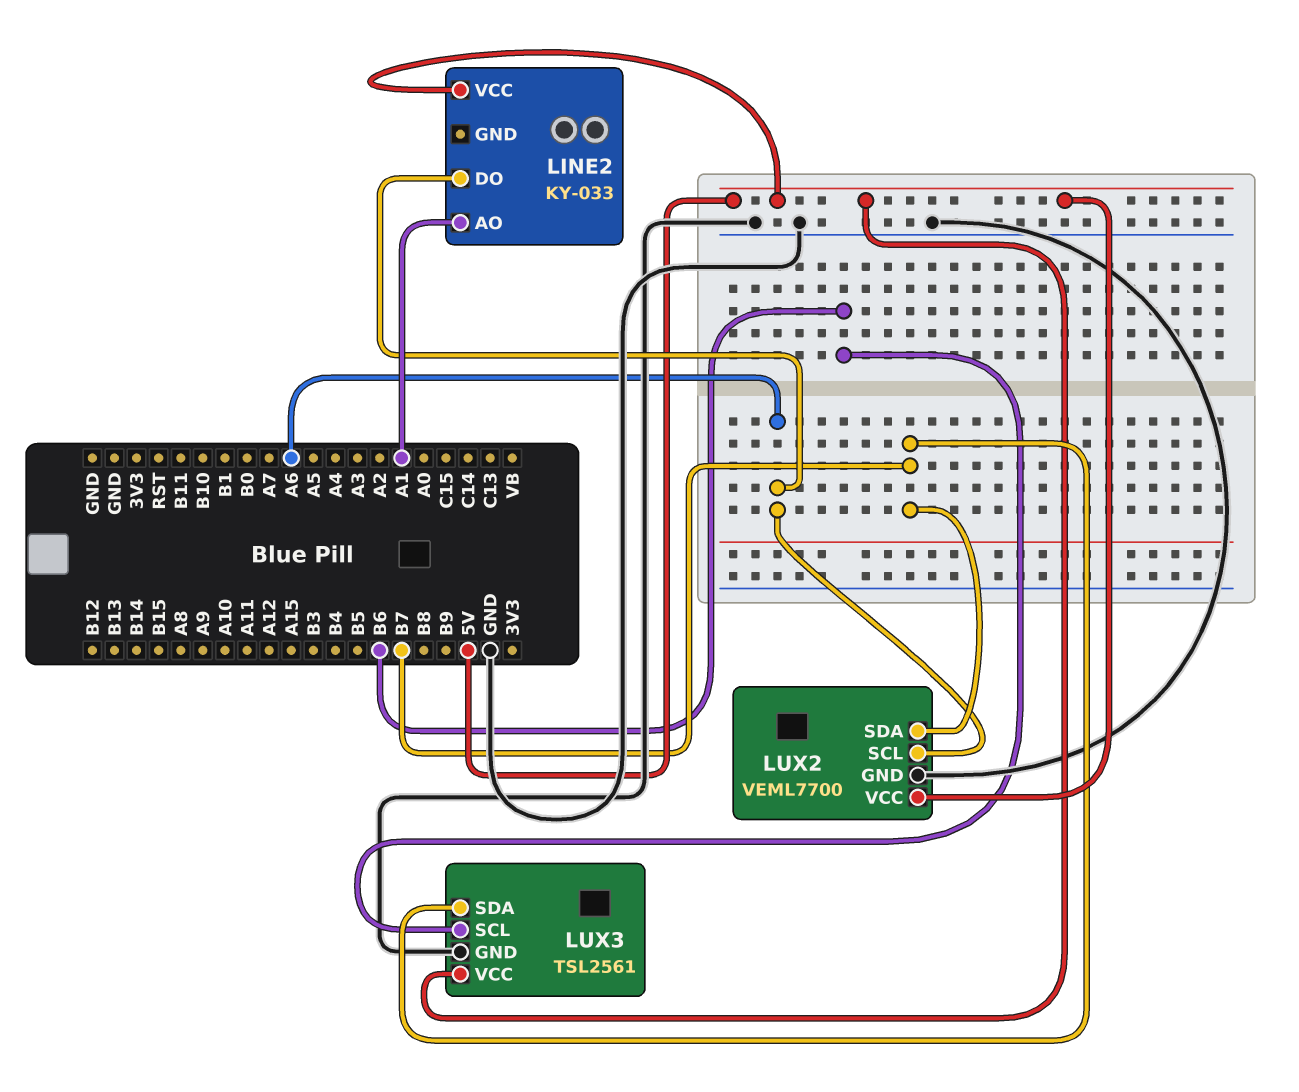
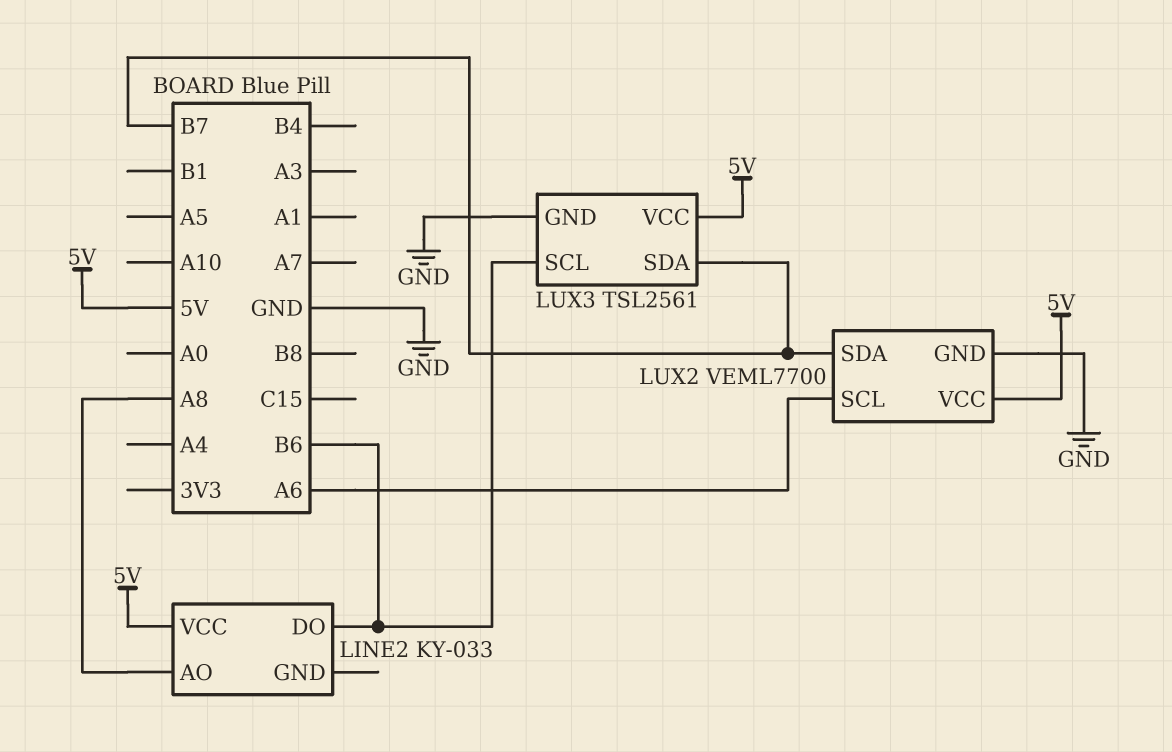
LINE2 pin AO: A1 -> A8
LINE2 pin DO: A6 -> B6

